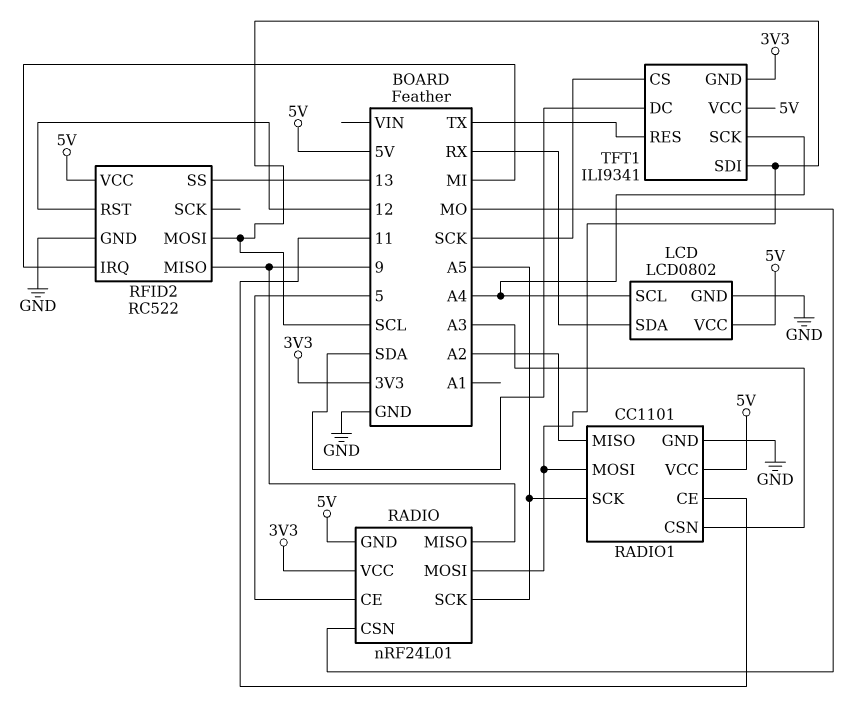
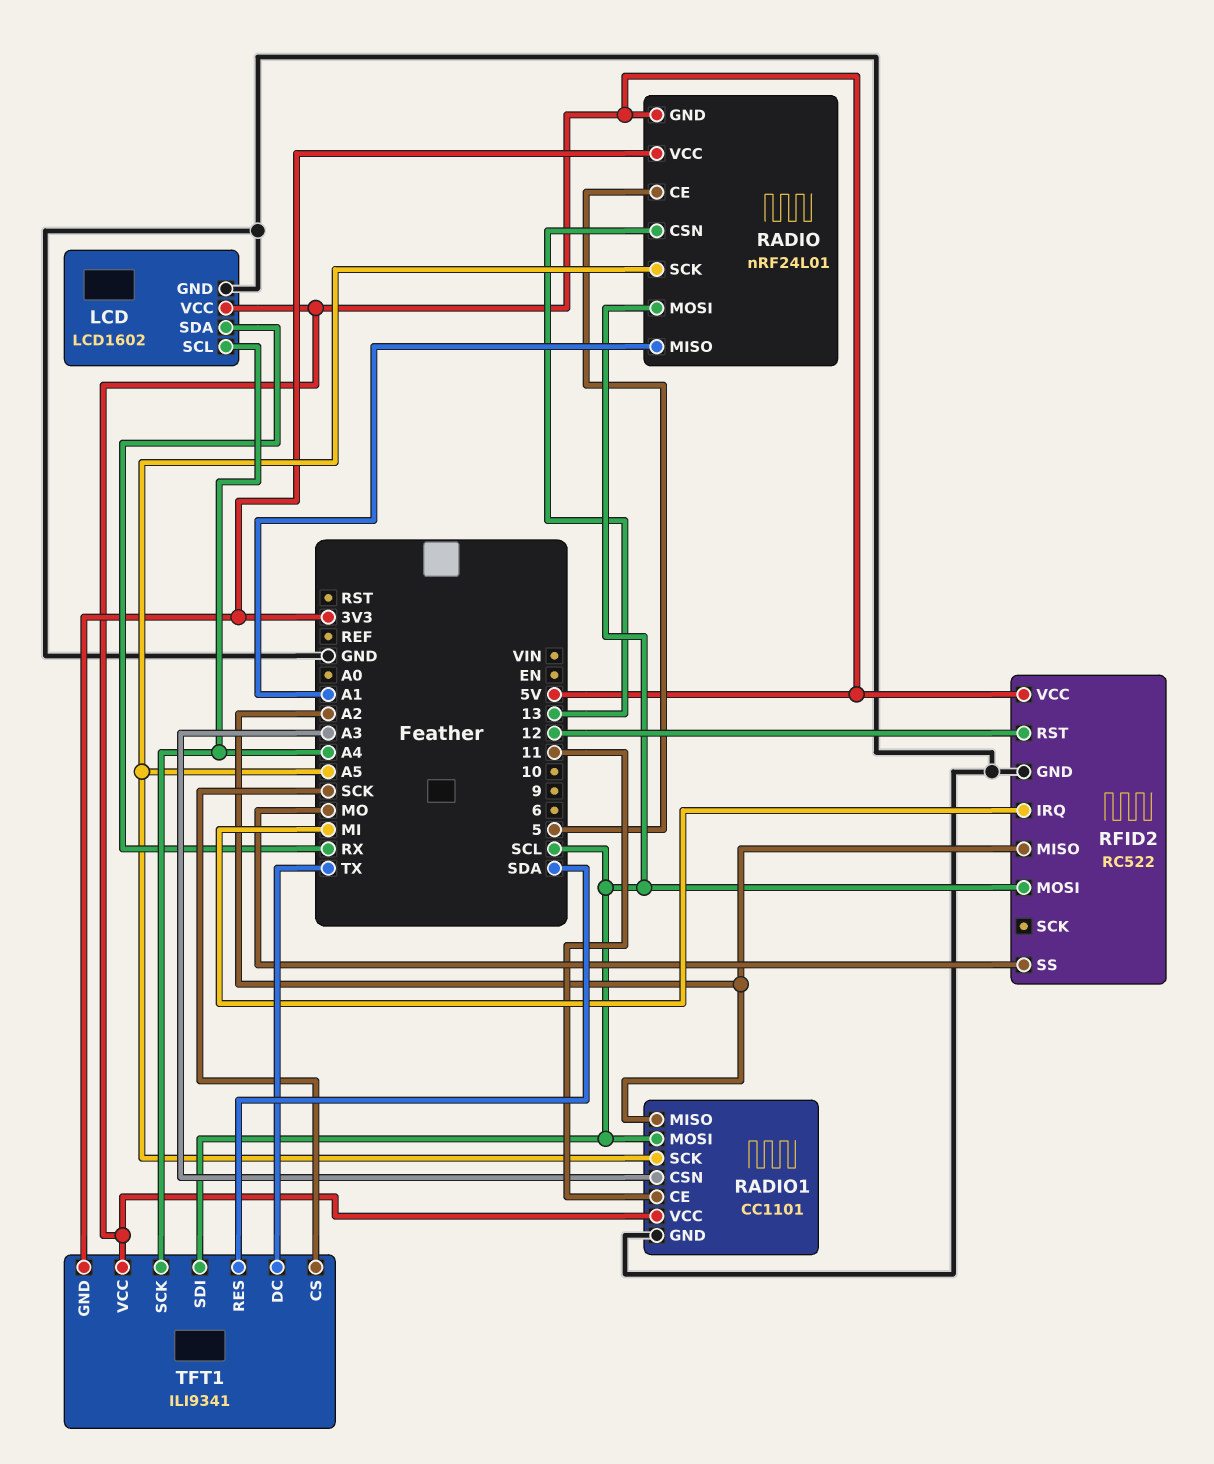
LCD: LCD0802 -> LCD1602
RADIO pin CSN: MO -> 13
RADIO pin MISO: 9 -> A1
RFID2 pin MISO: 9 -> A2
RFID2 pin SS: 13 -> MO
TFT1 pin DC: SDA -> TX
TFT1 pin RES: TX -> SDA

